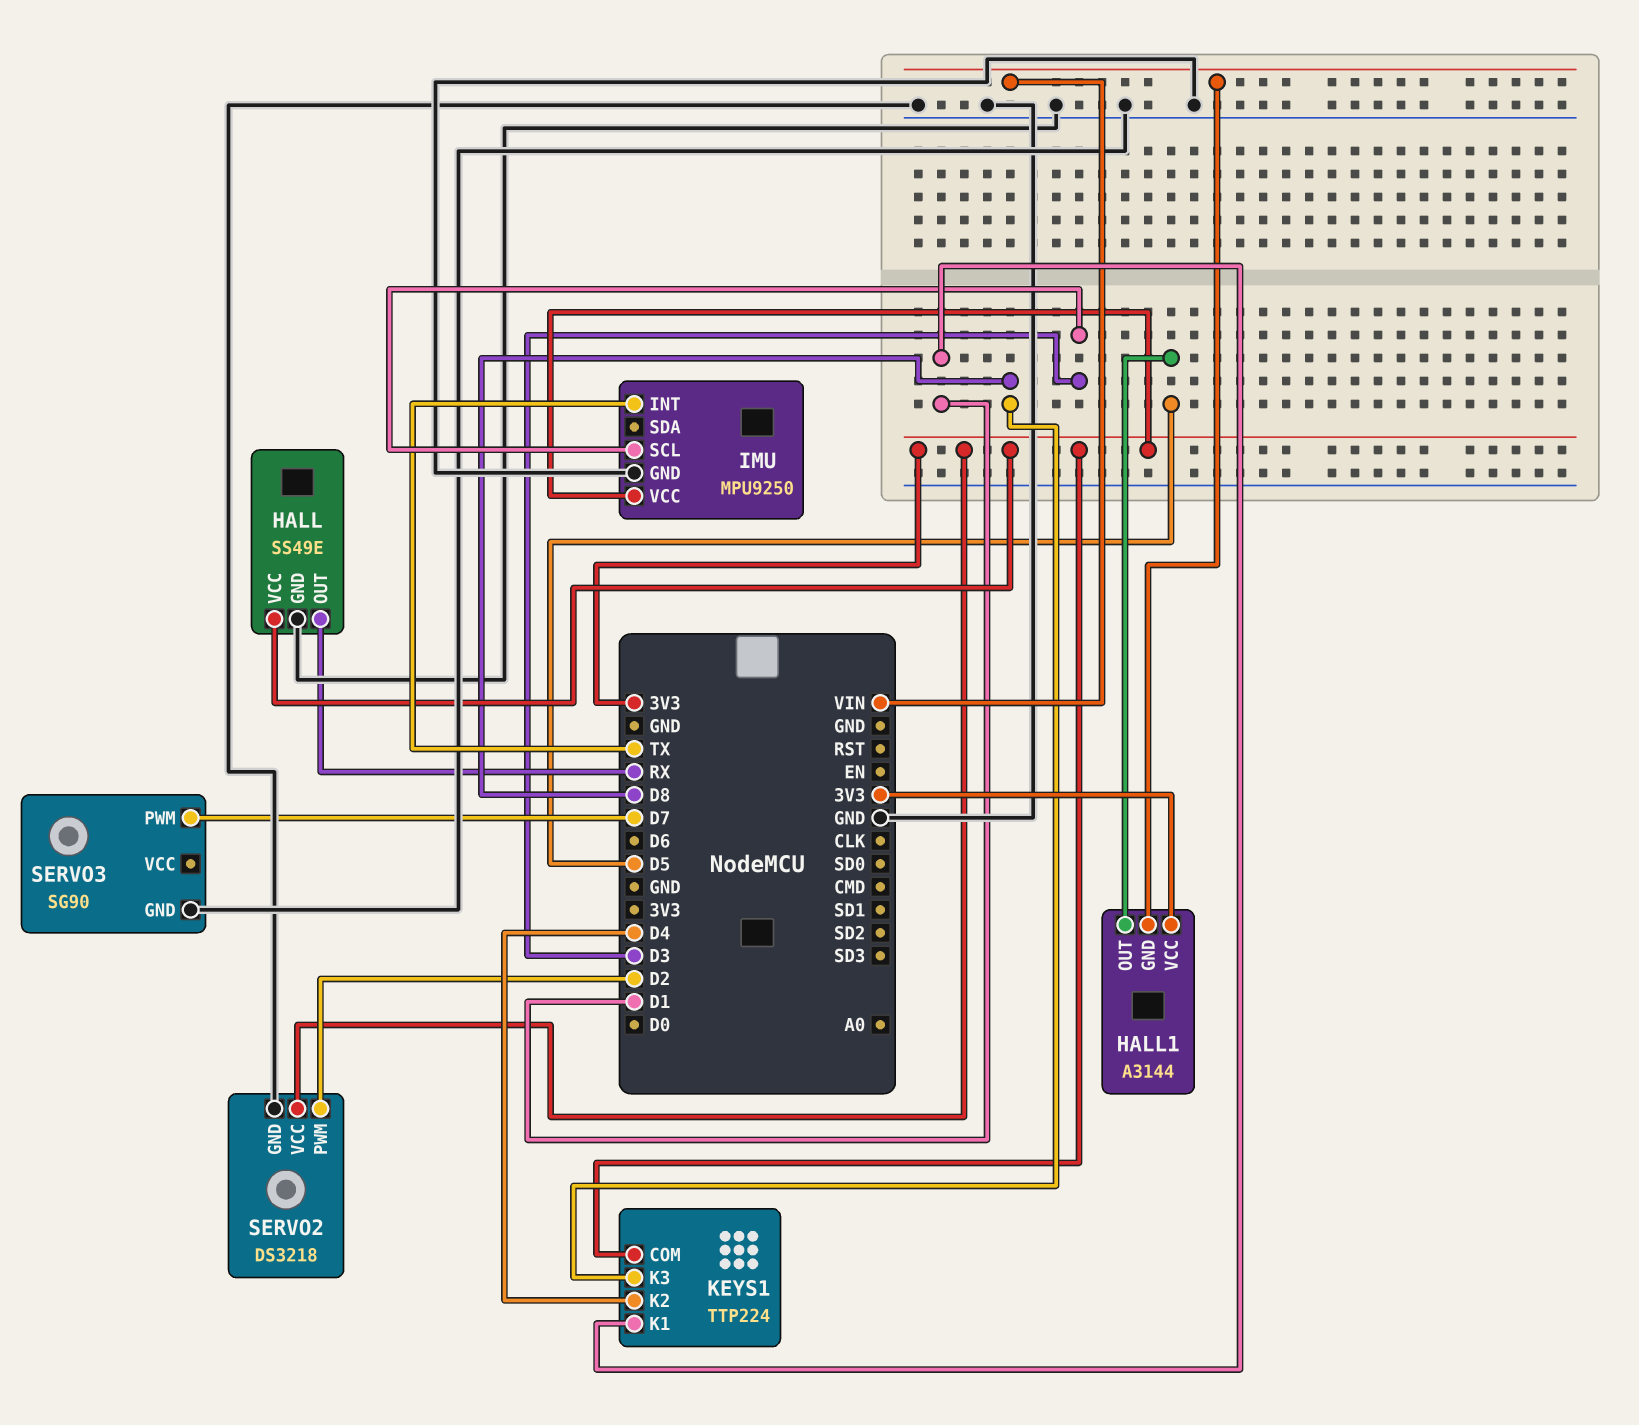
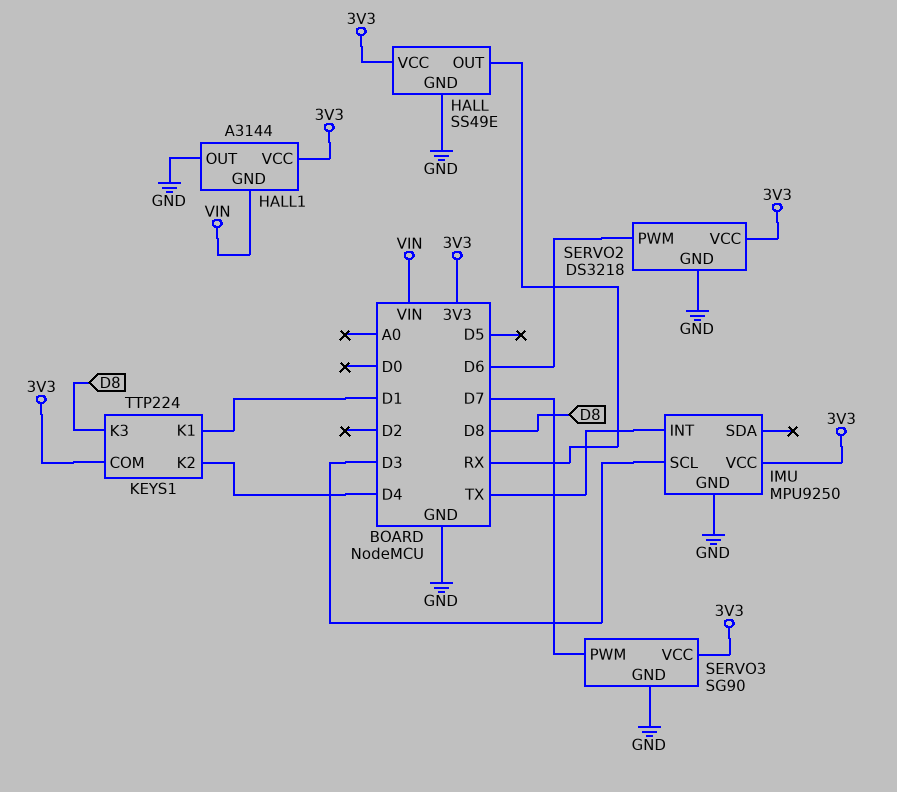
HALL1 pin OUT: D5 -> GND
SERVO2 pin PWM: D2 -> D6
SERVO3 pin VCC: none -> 3V3

